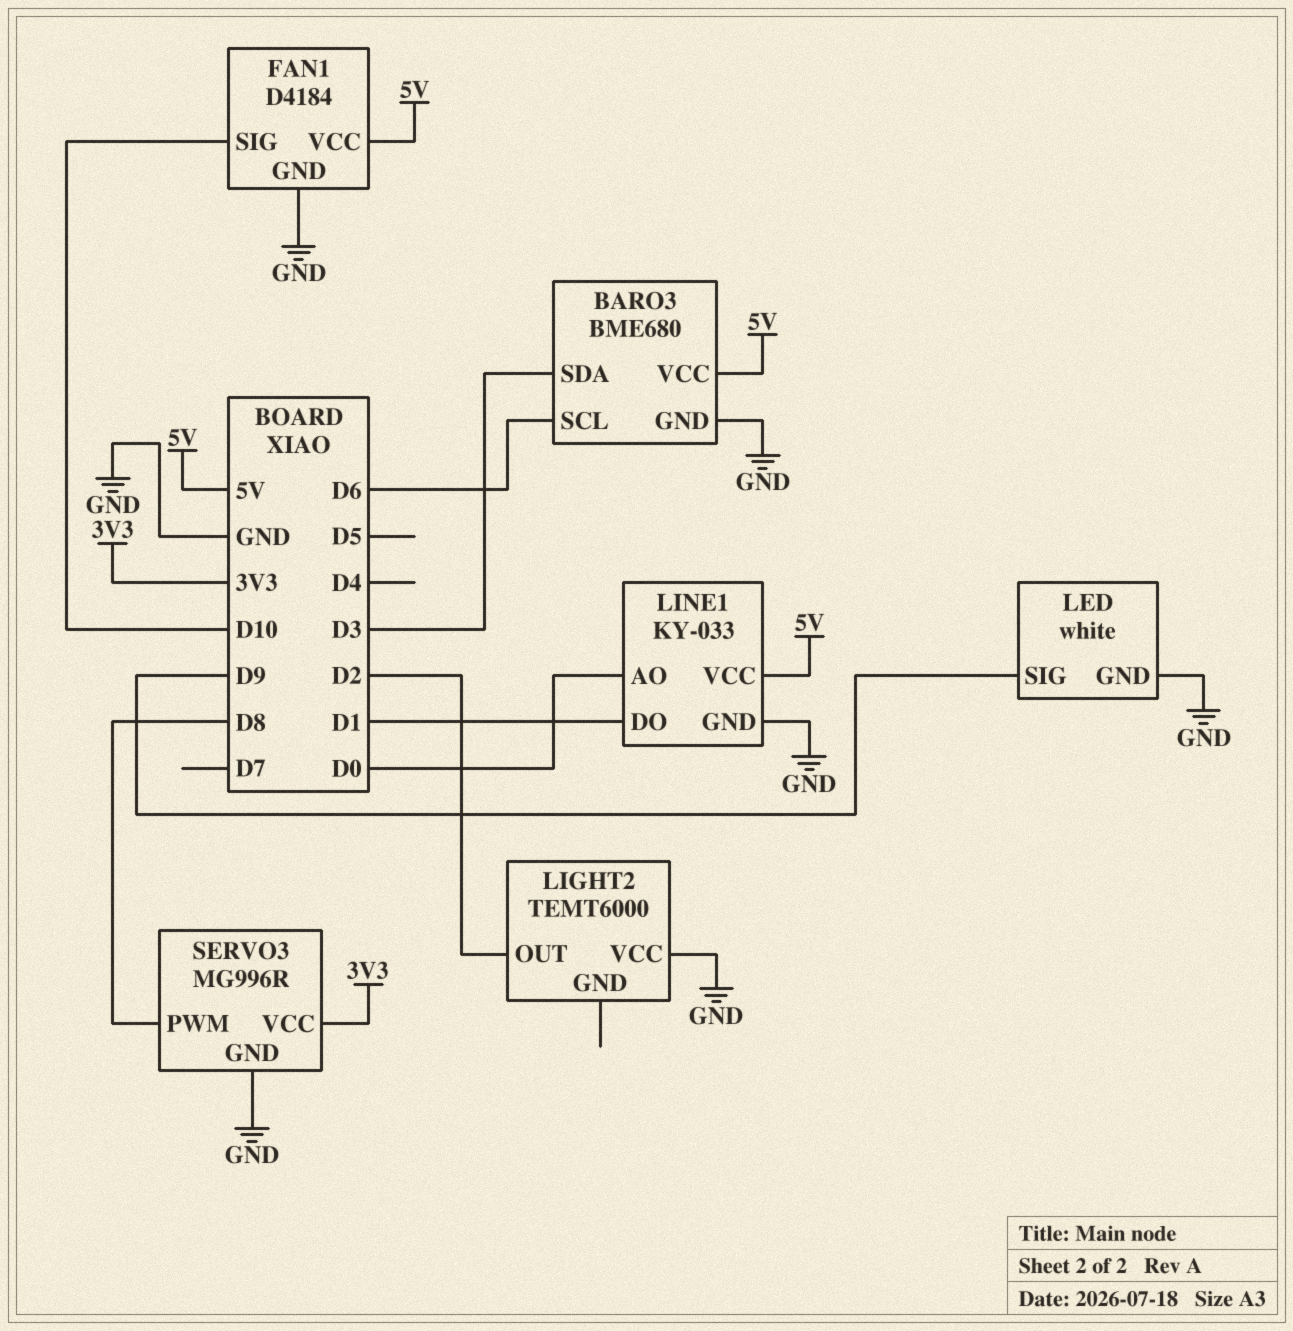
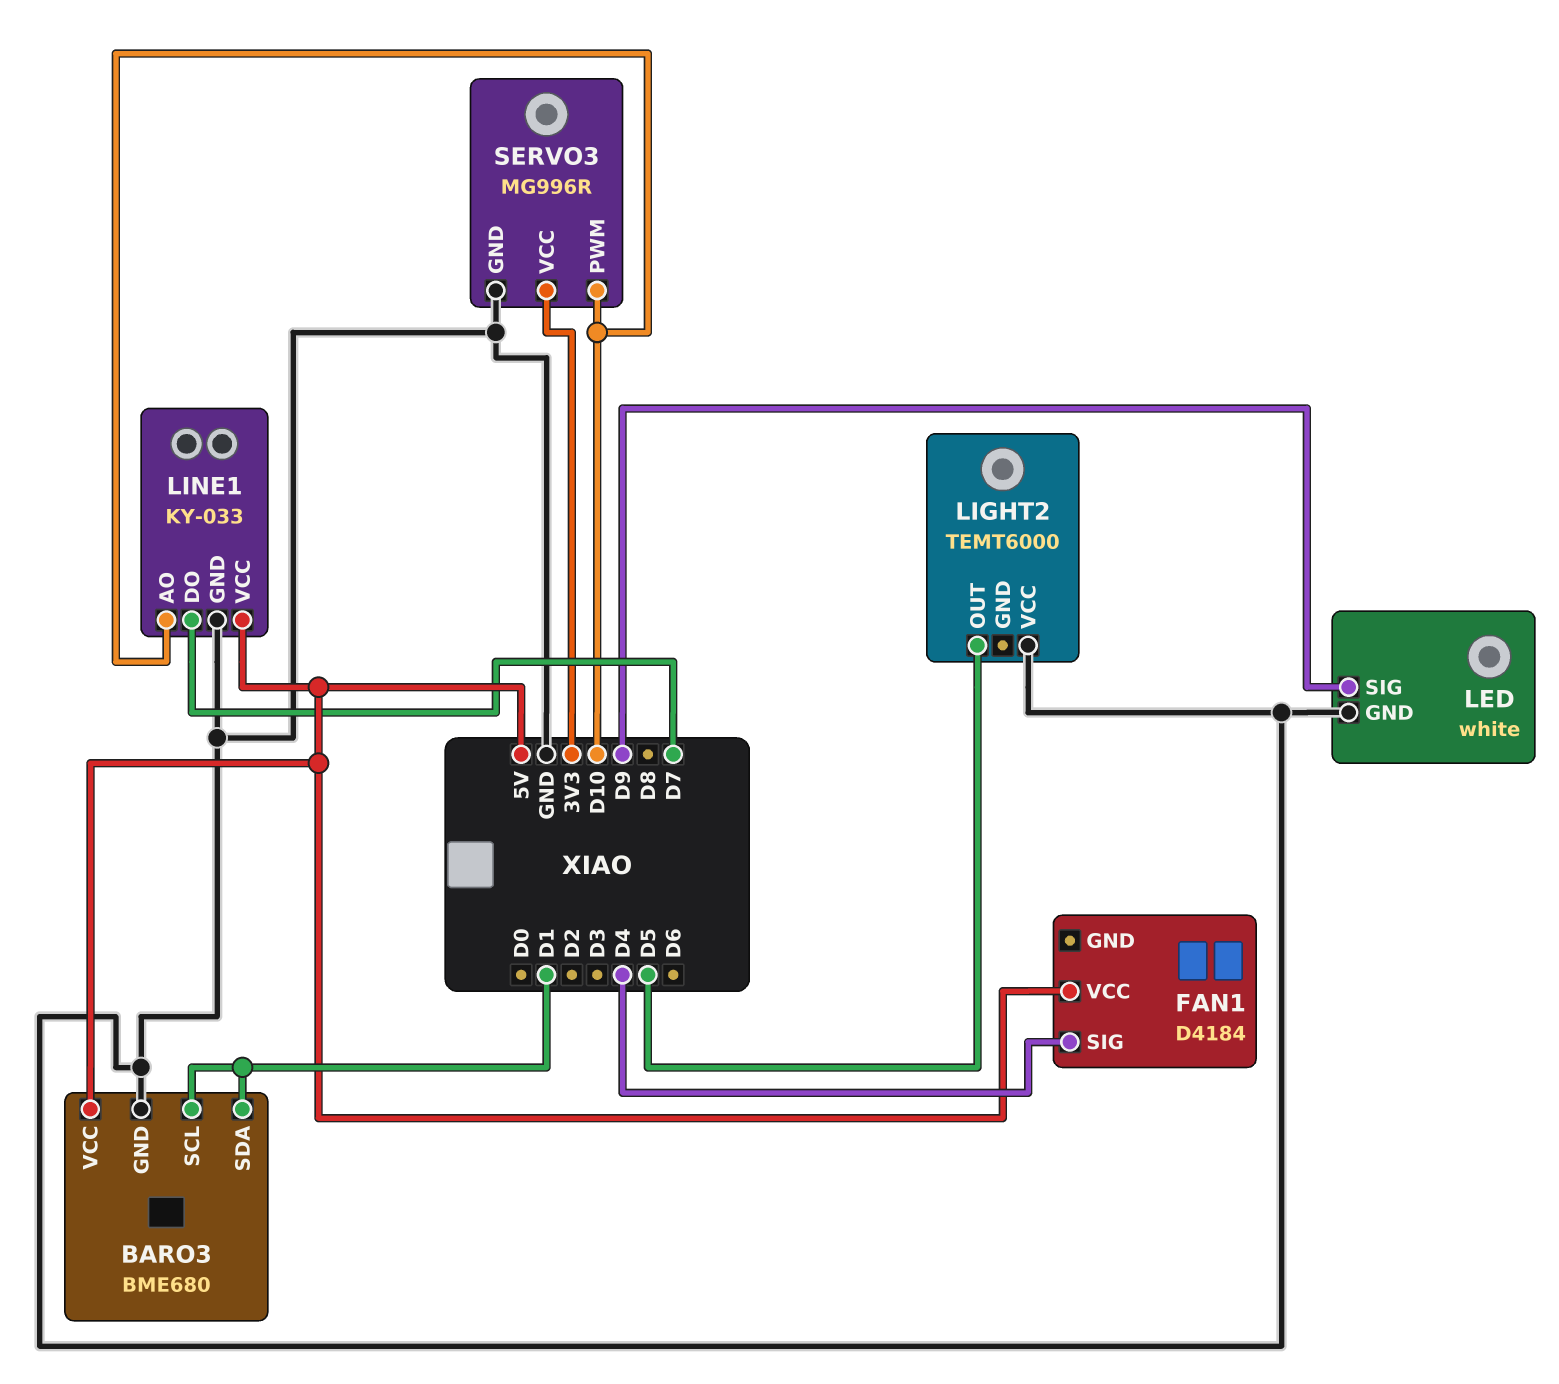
BARO3 pin SCL: D6 -> D1
BARO3 pin SDA: D3 -> D1
FAN1 pin GND: GND -> none
FAN1 pin SIG: D10 -> D4
LIGHT2 pin OUT: D2 -> D5
LINE1 pin AO: D0 -> D10
LINE1 pin DO: D1 -> D7
SERVO3 pin PWM: D8 -> D10

